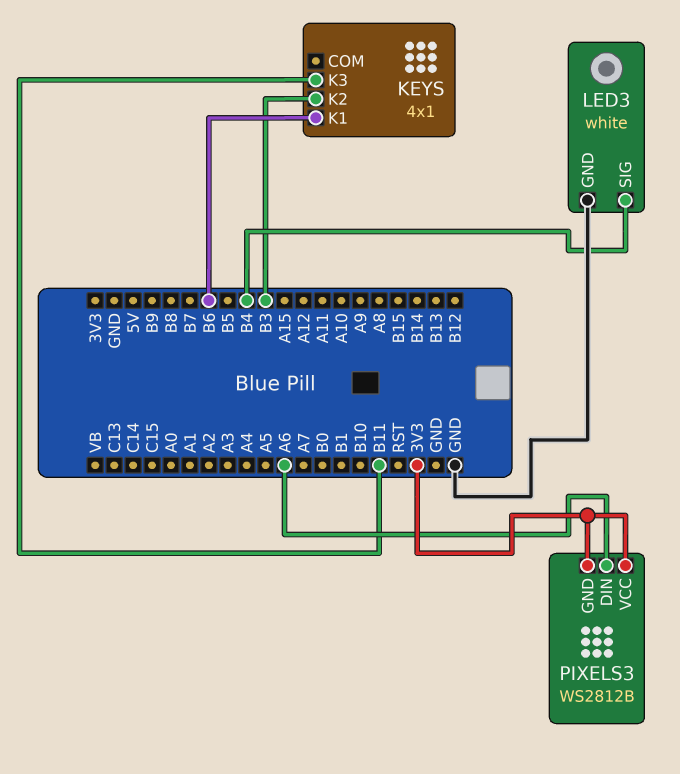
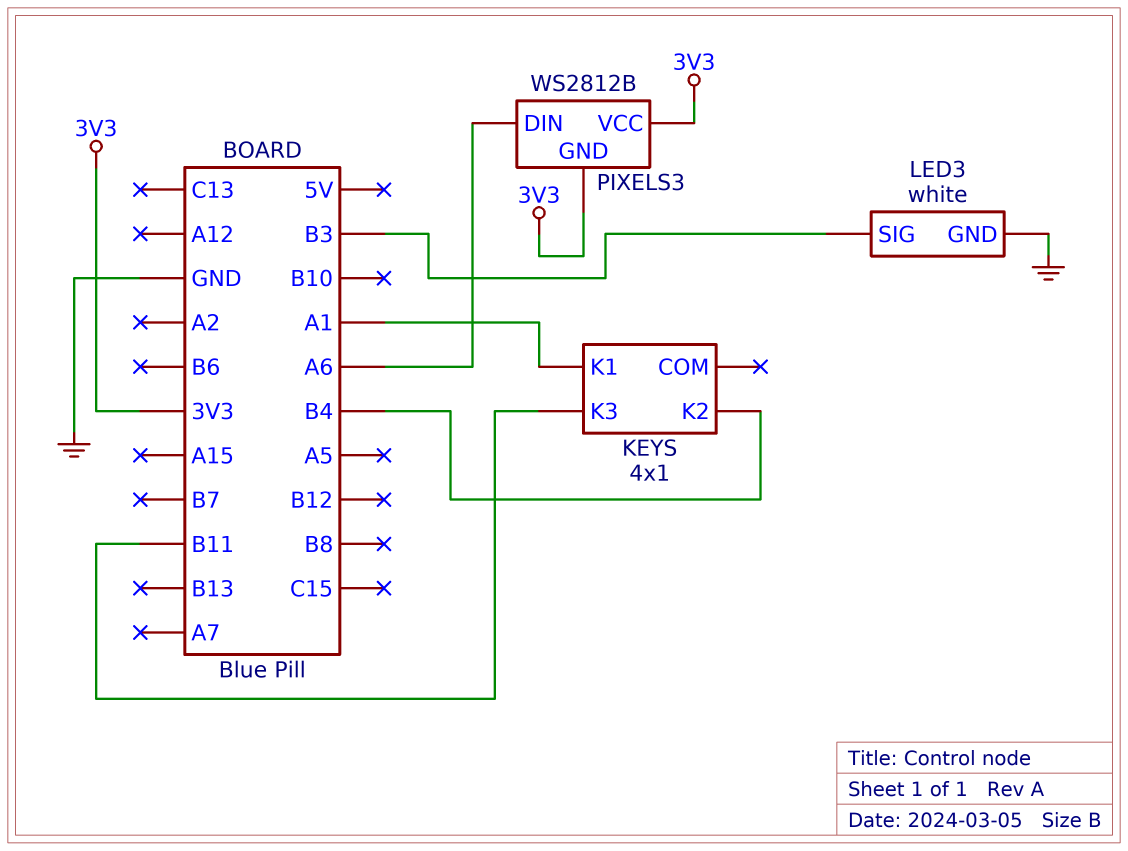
KEYS pin K1: B6 -> A1
KEYS pin K2: B3 -> B4
LED3 pin SIG: B4 -> B3

